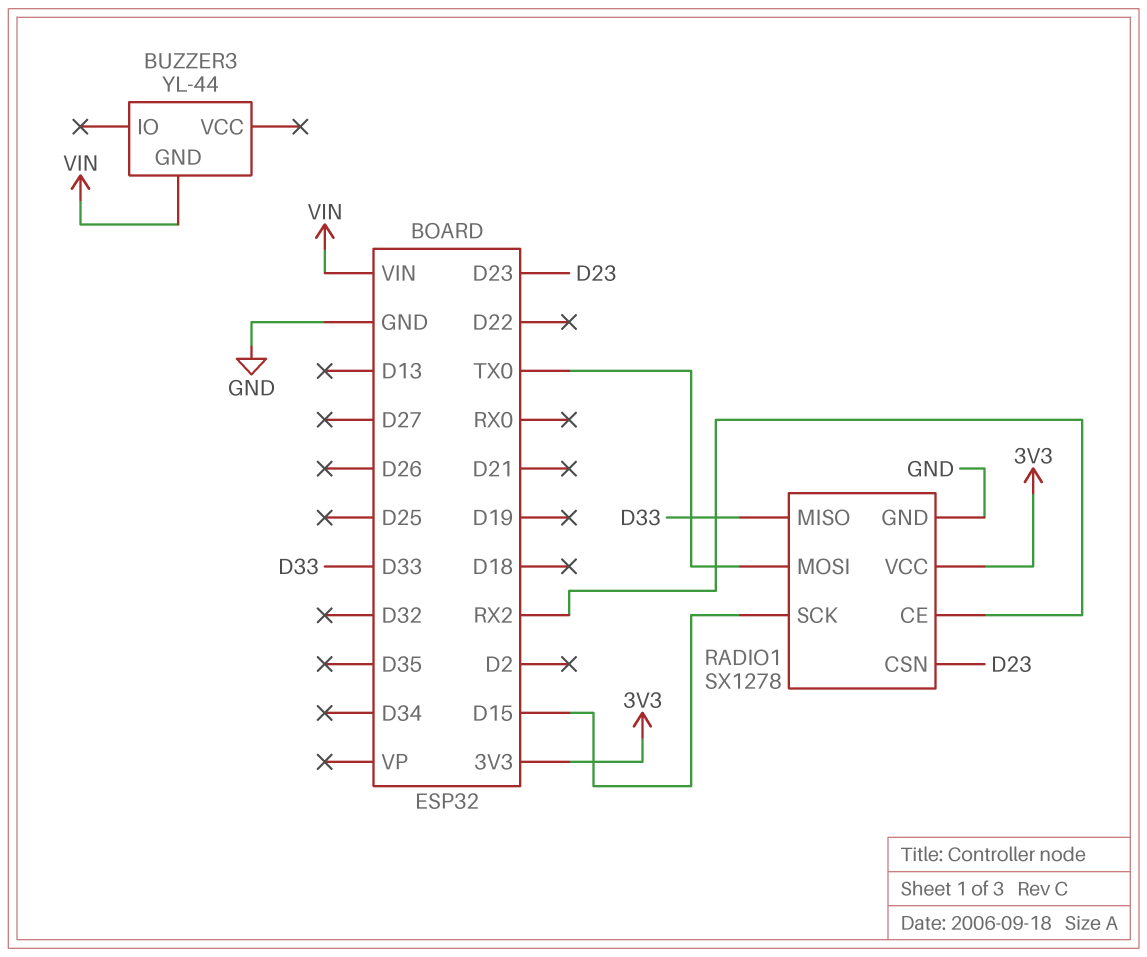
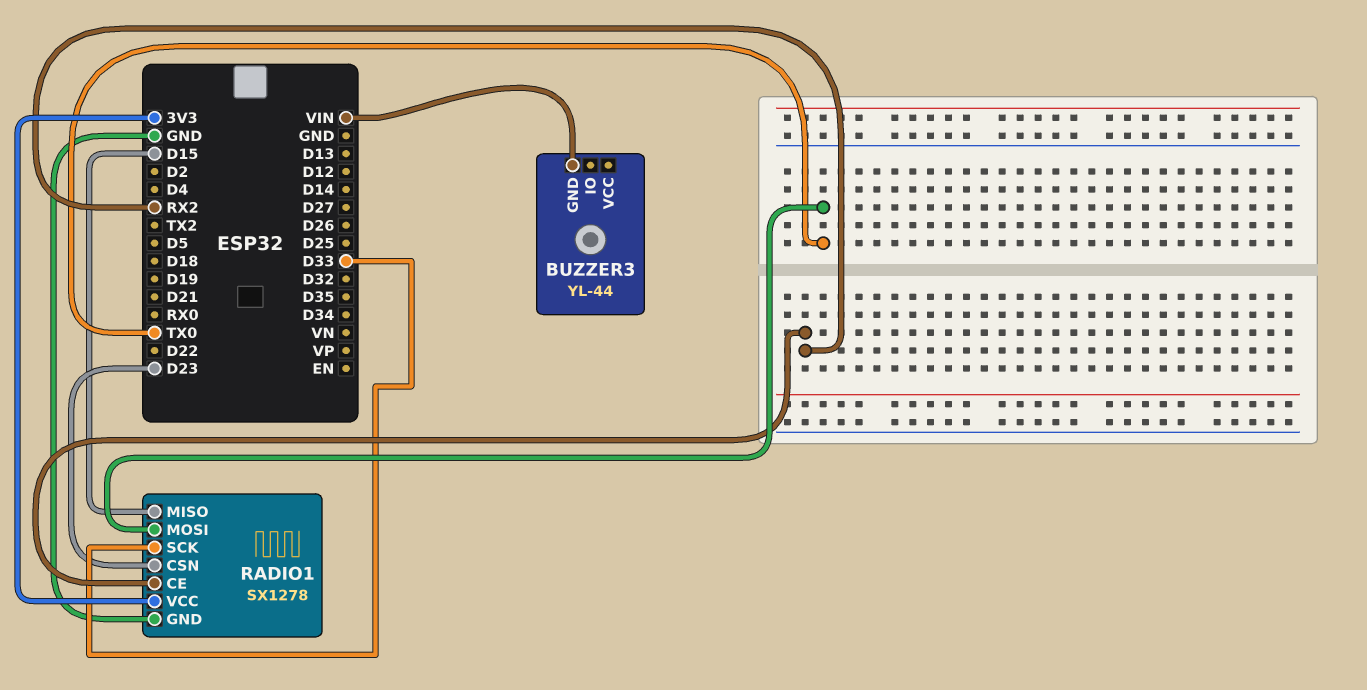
RADIO1 pin MISO: D33 -> D15
RADIO1 pin SCK: D15 -> D33

